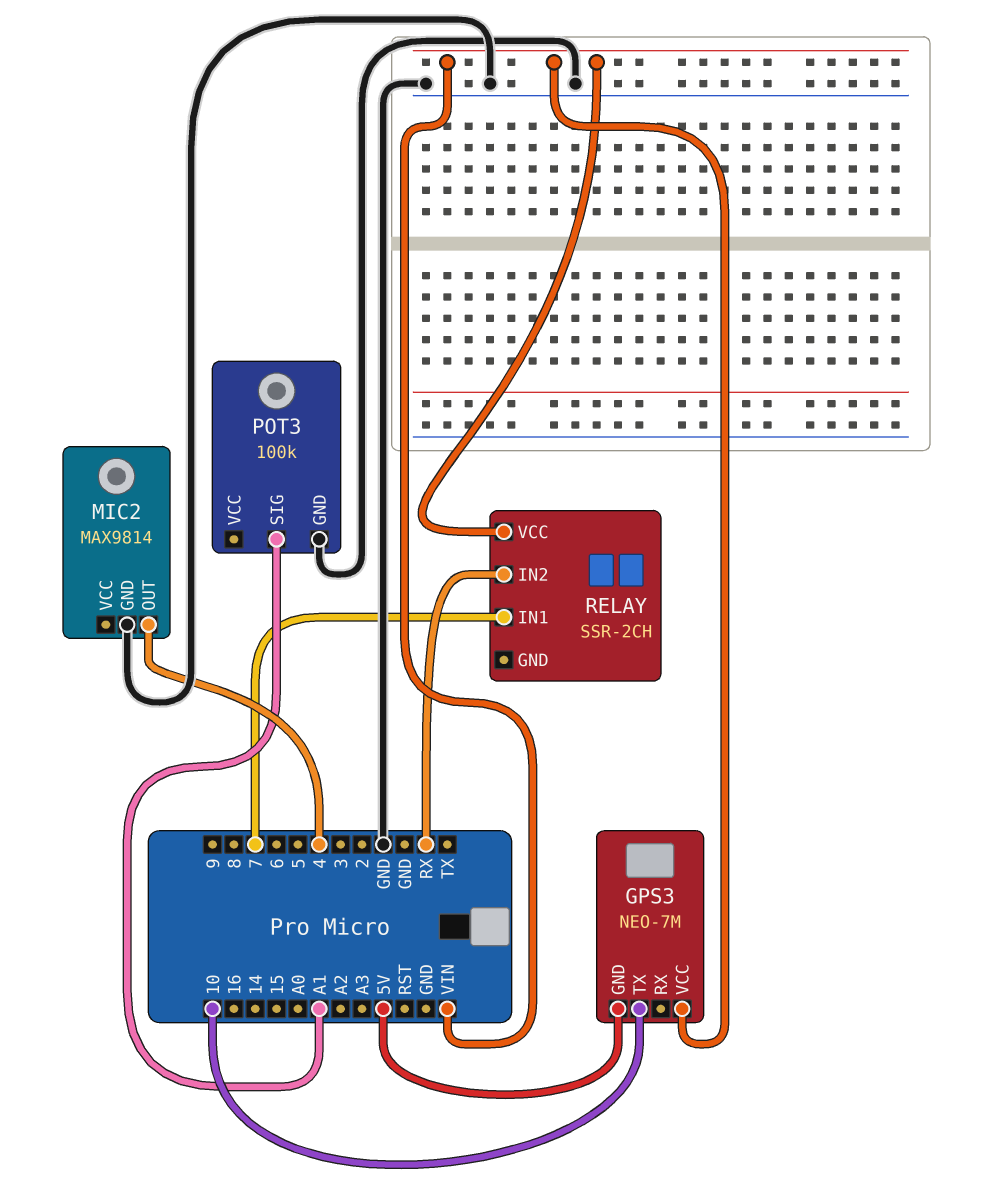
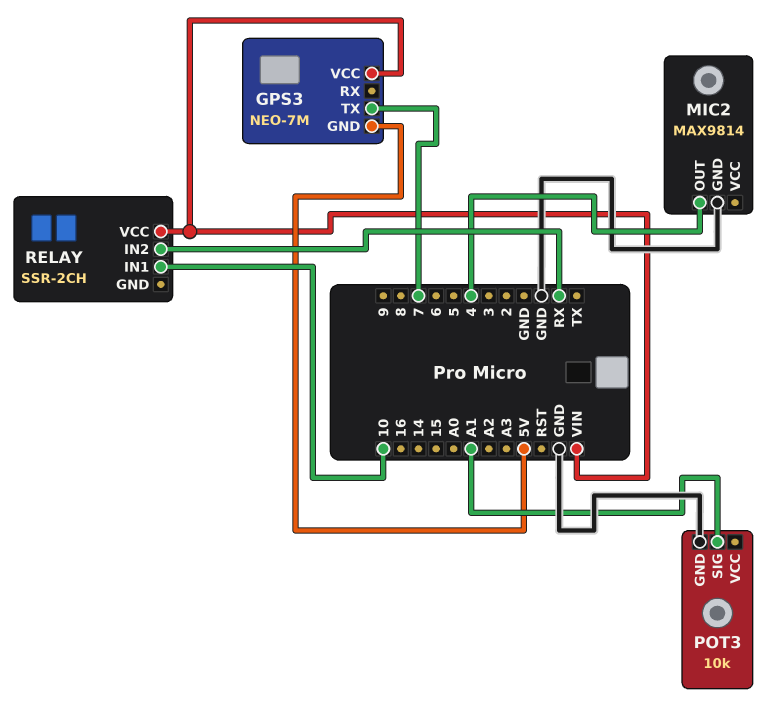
GPS3 pin TX: 10 -> 7
POT3: 100k -> 10k
RELAY pin IN1: 7 -> 10

